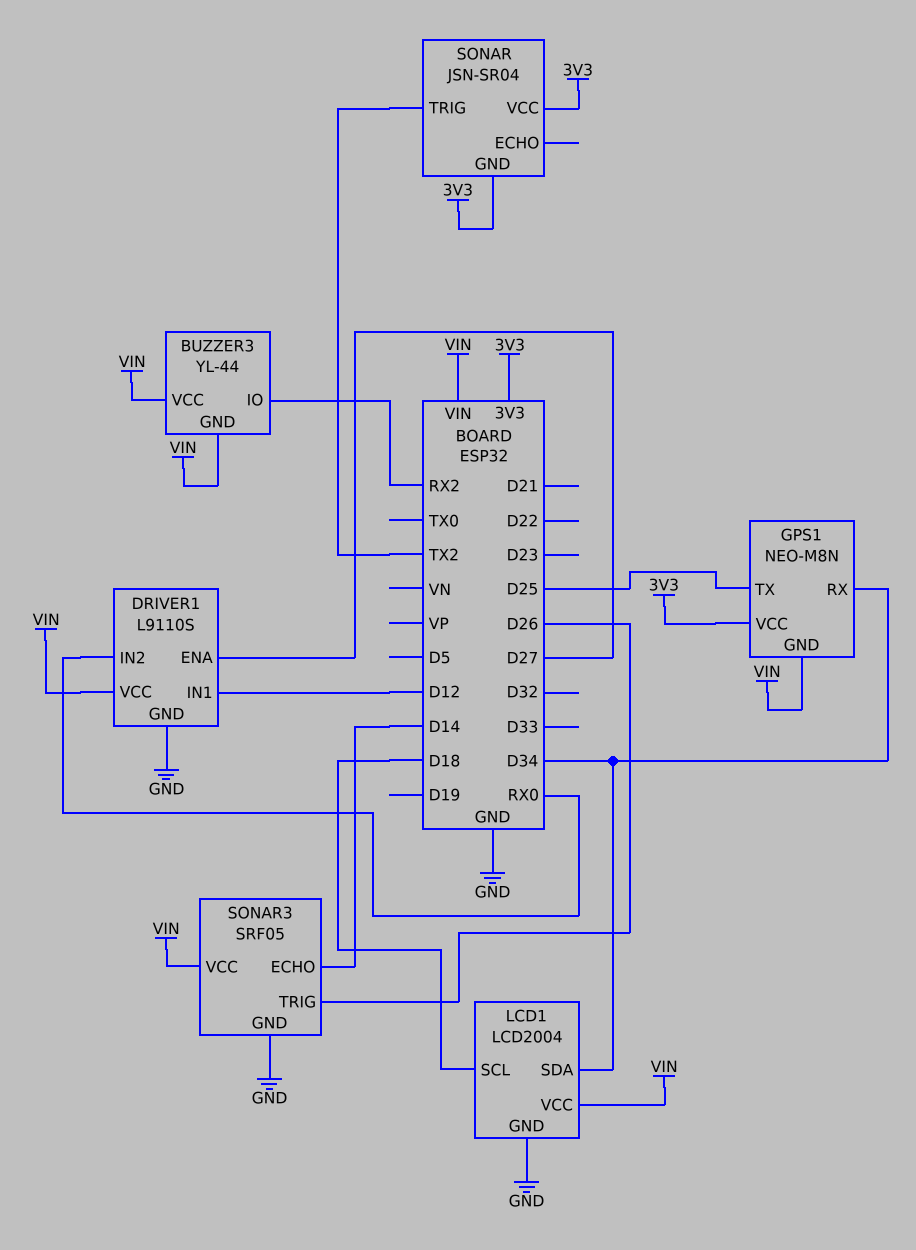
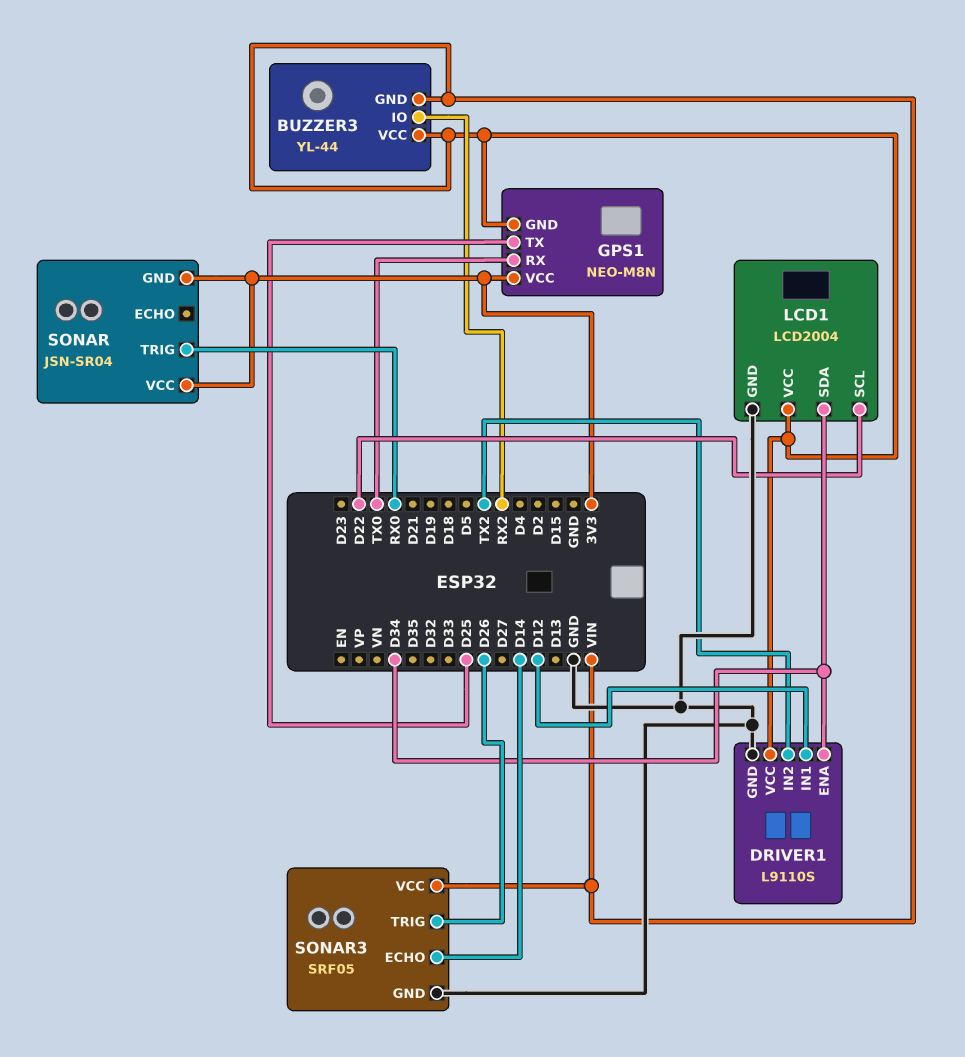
DRIVER1 pin ENA: D27 -> D34
DRIVER1 pin IN2: RX0 -> TX2
GPS1 pin RX: D34 -> TX0
LCD1 pin SCL: D18 -> D22
SONAR pin TRIG: TX2 -> RX0

